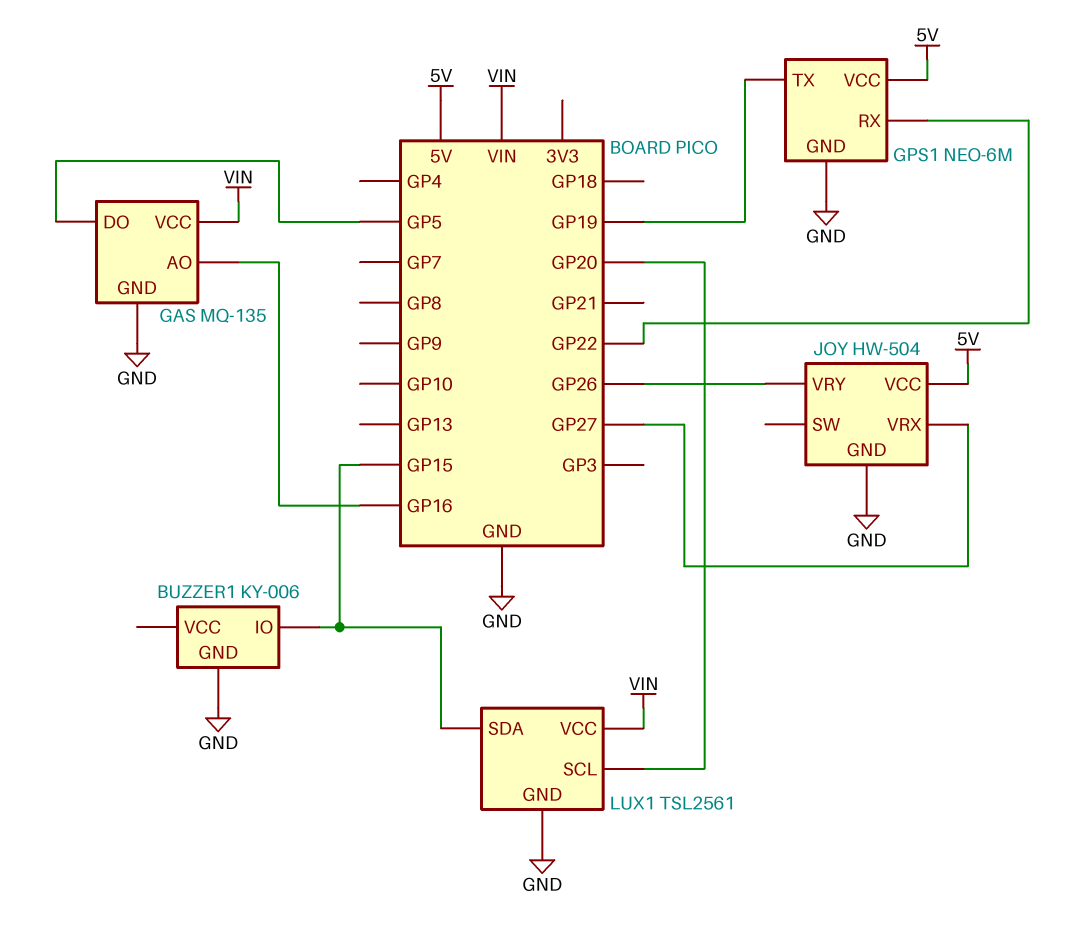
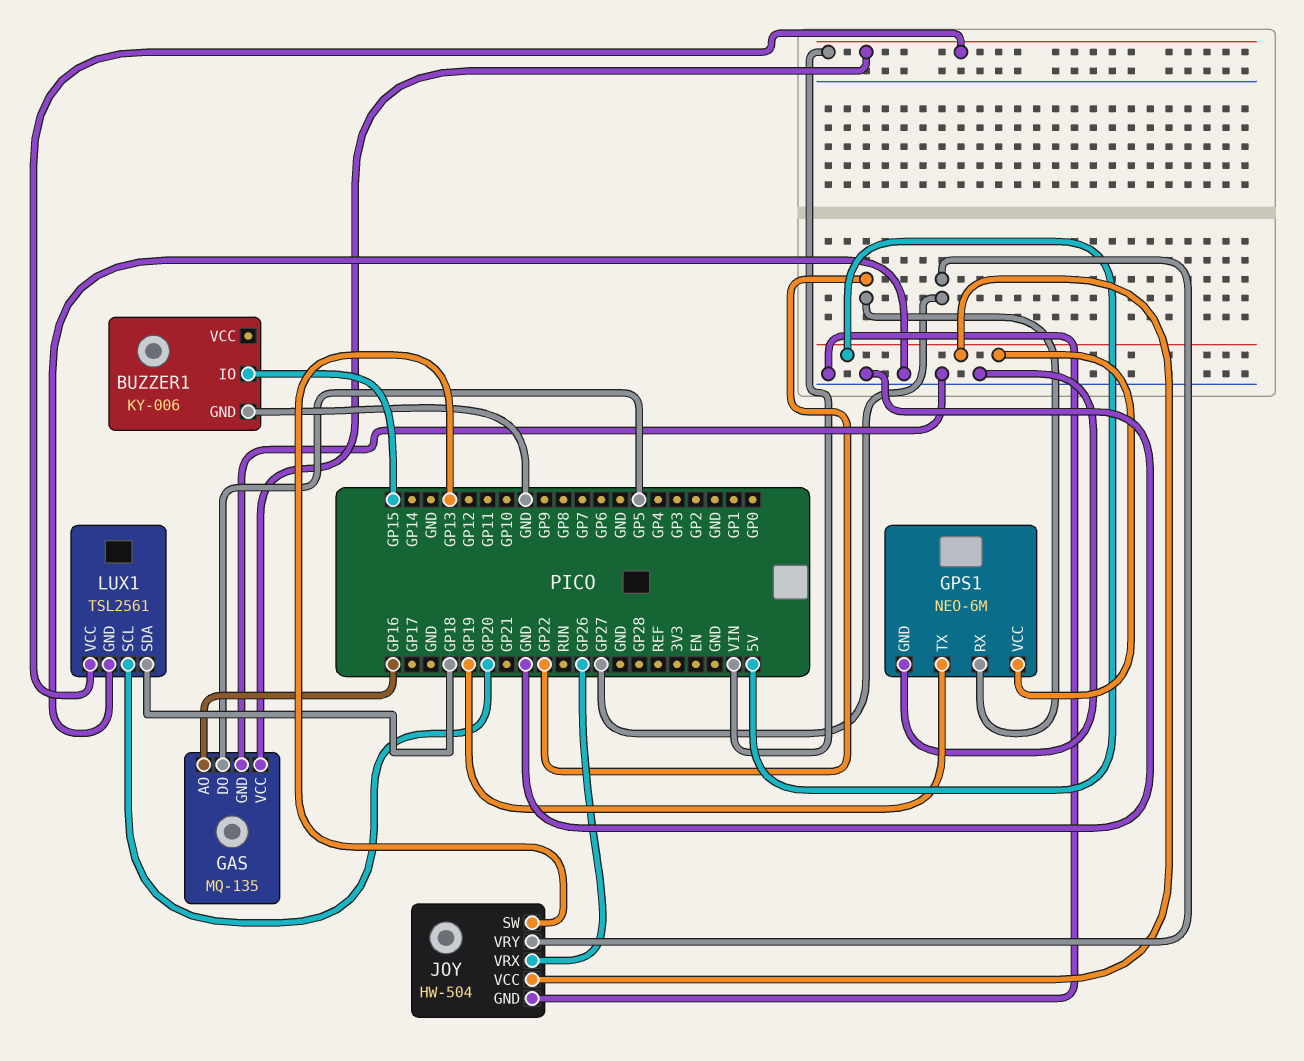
JOY pin SW: none -> GP13
JOY pin VRX: GP27 -> GP26
JOY pin VRY: GP26 -> GP27
LUX1 pin SDA: GP15 -> GP18

